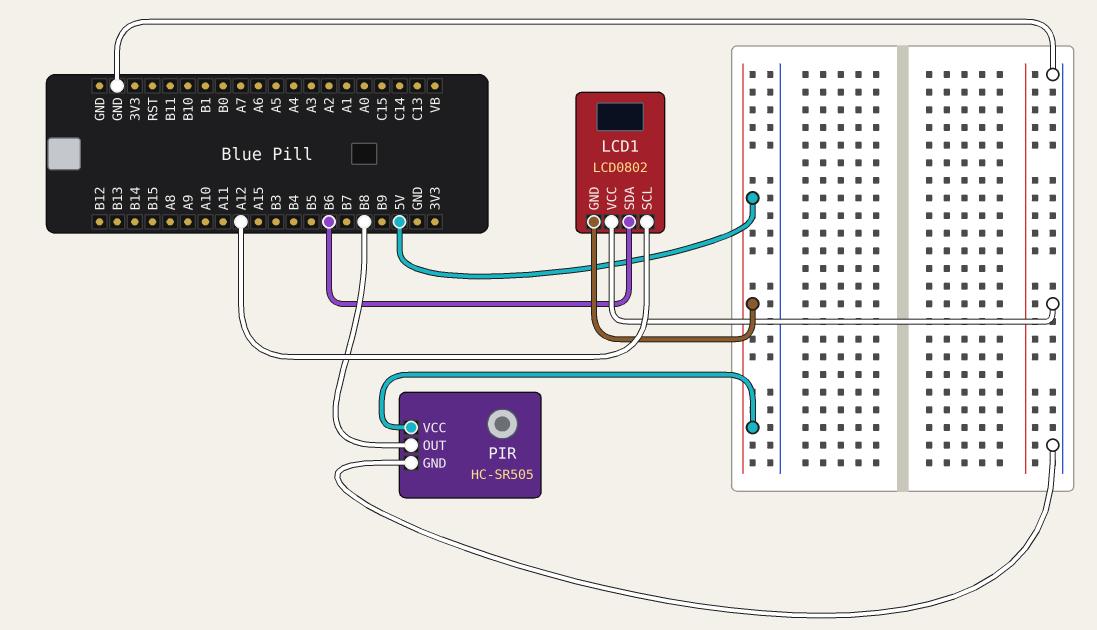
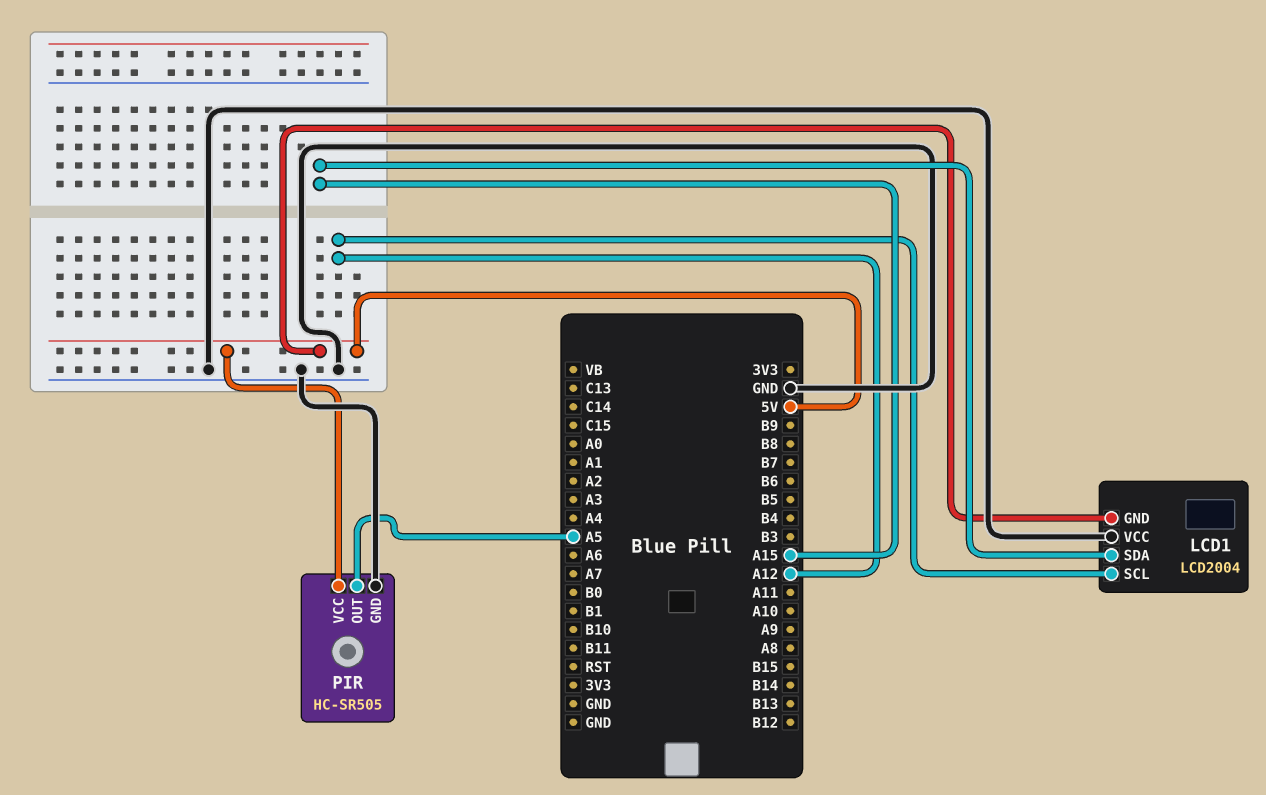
LCD1: LCD0802 -> LCD2004
LCD1 pin SDA: B6 -> A15
PIR pin OUT: B8 -> A5

